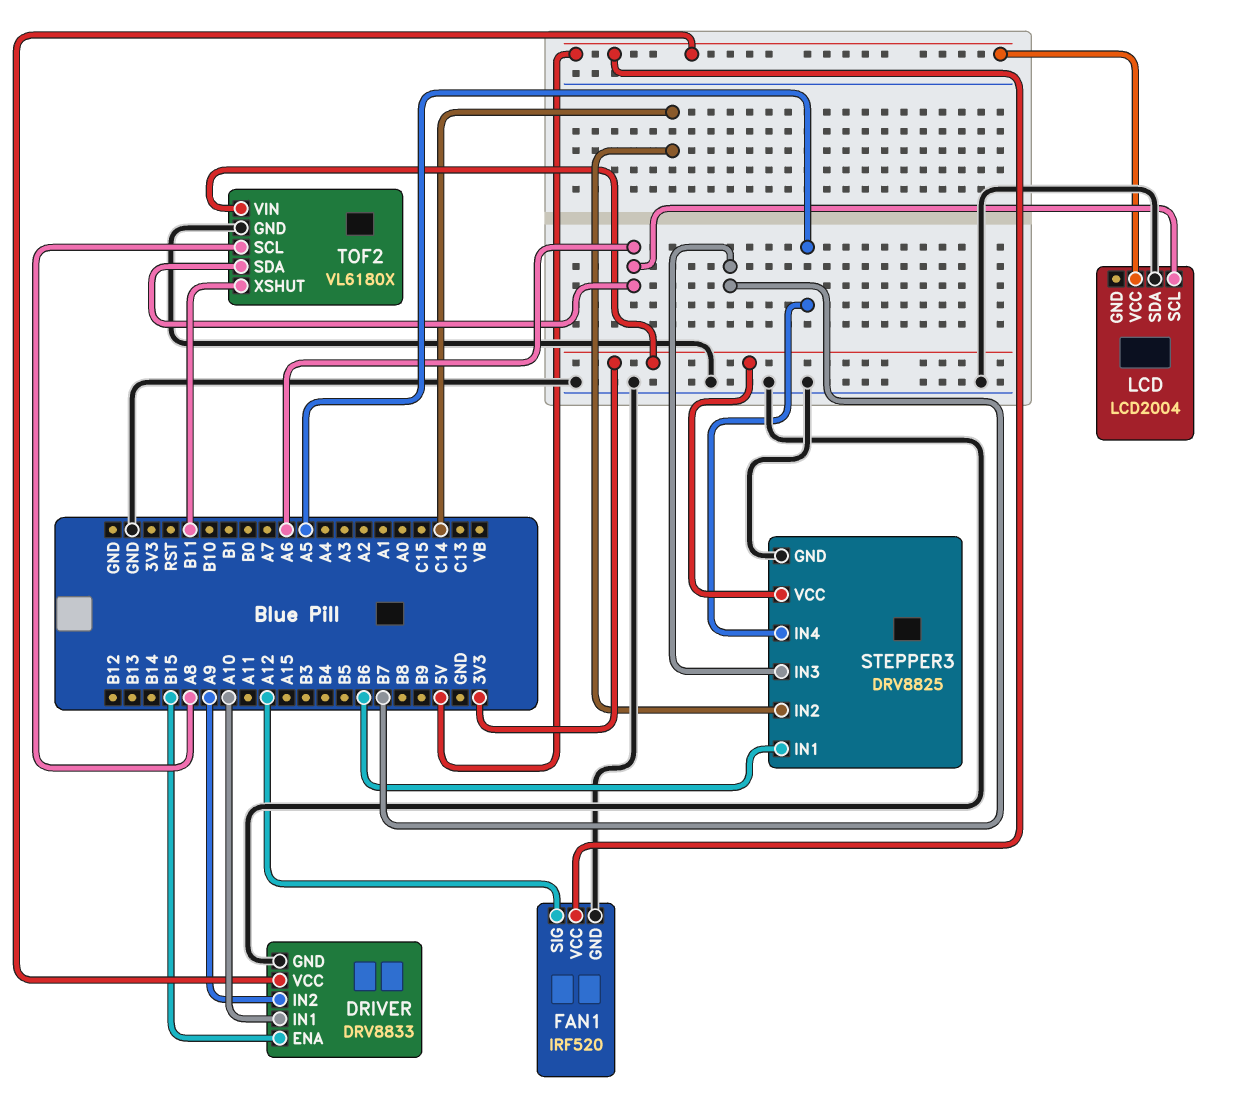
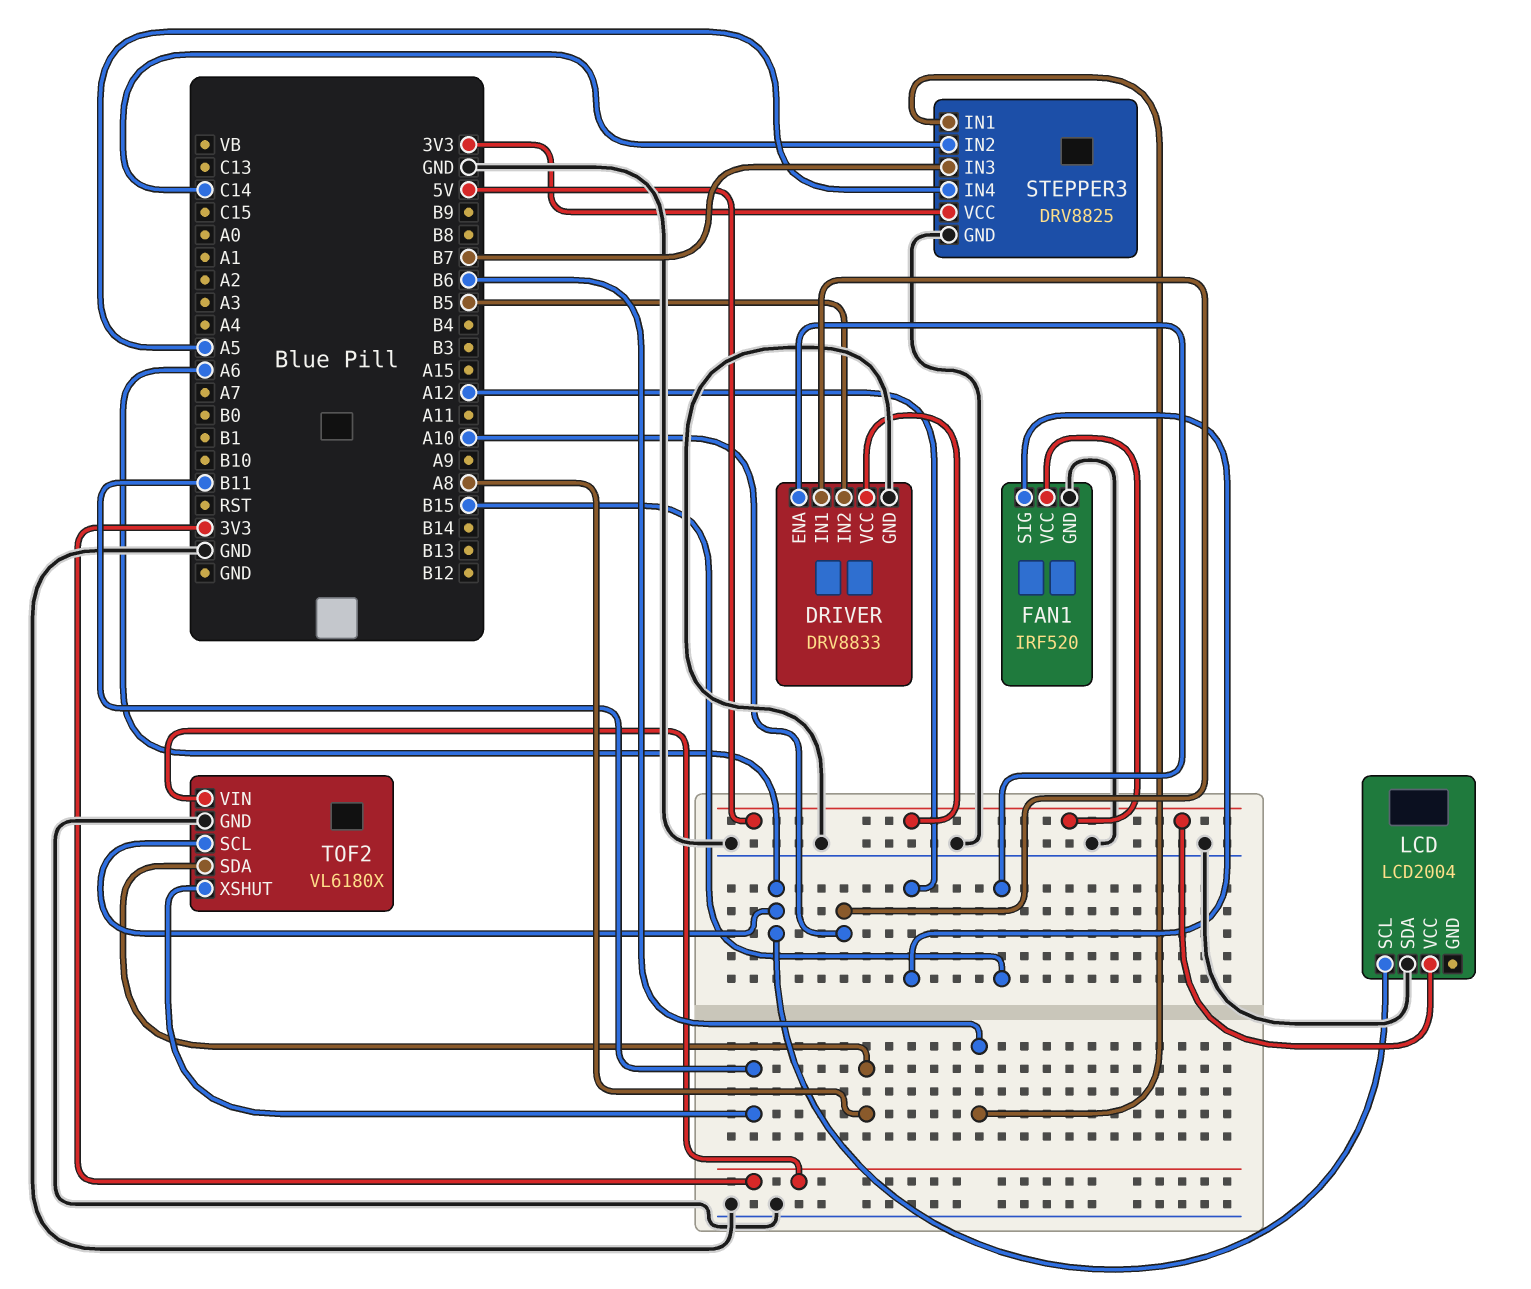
DRIVER pin IN2: A9 -> B5
TOF2 pin SCL: A8 -> A6
TOF2 pin SDA: A6 -> A8

